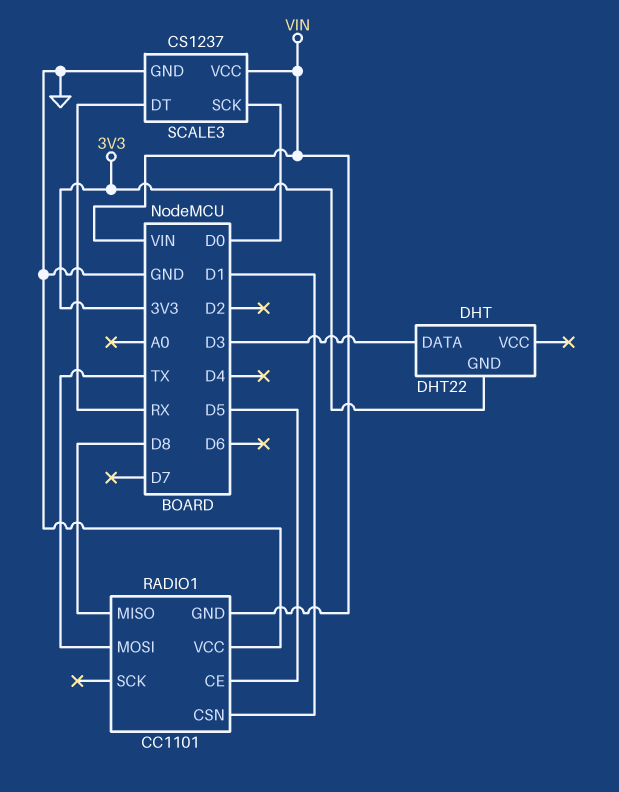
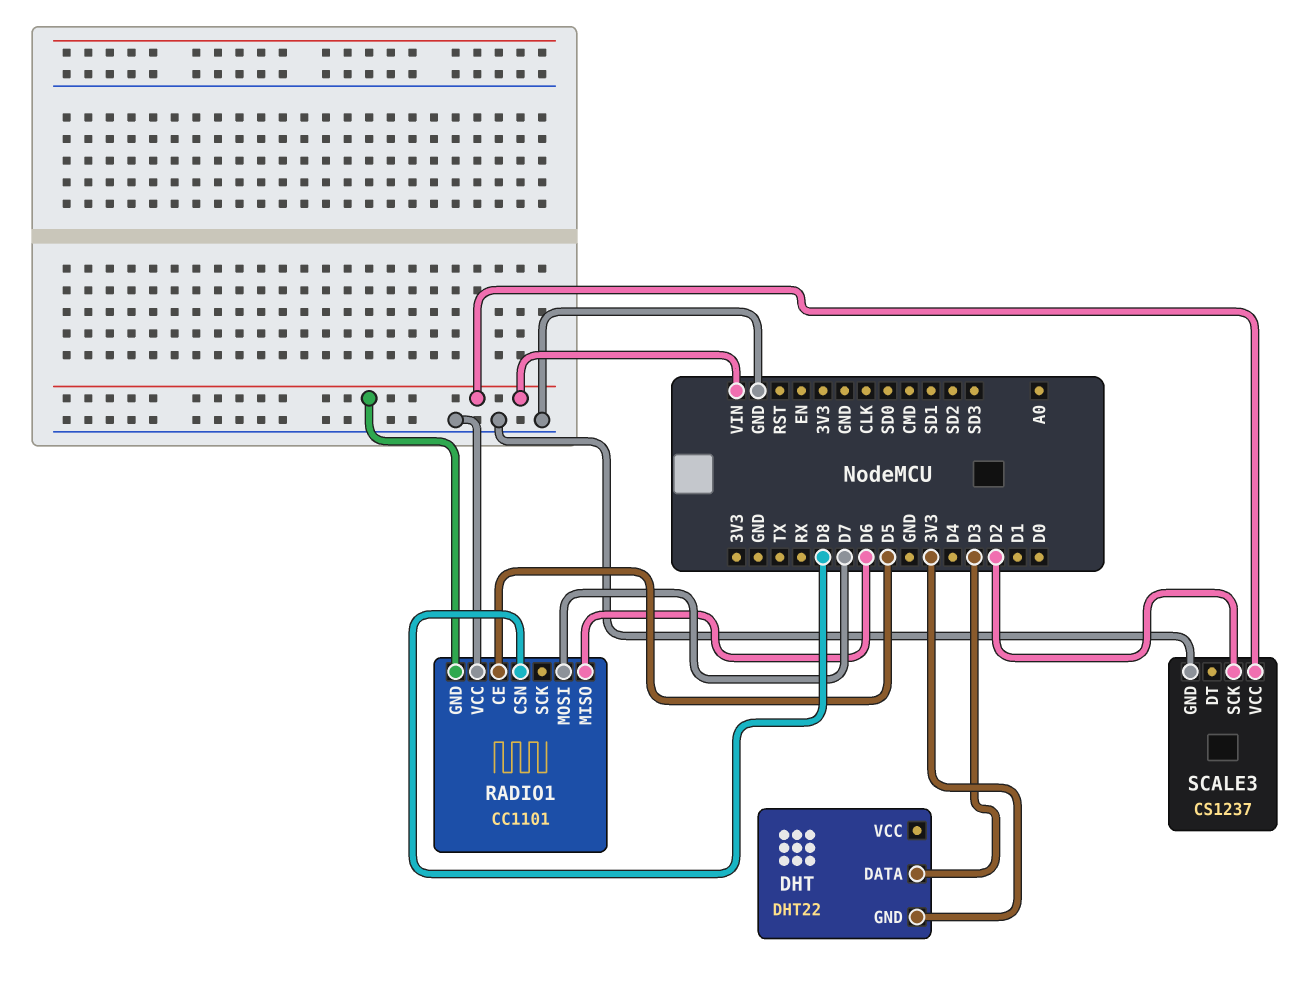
RADIO1 pin CSN: D1 -> D8
RADIO1 pin MISO: D8 -> D6
RADIO1 pin MOSI: TX -> D7
SCALE3 pin DT: RX -> none
SCALE3 pin SCK: D0 -> D2

